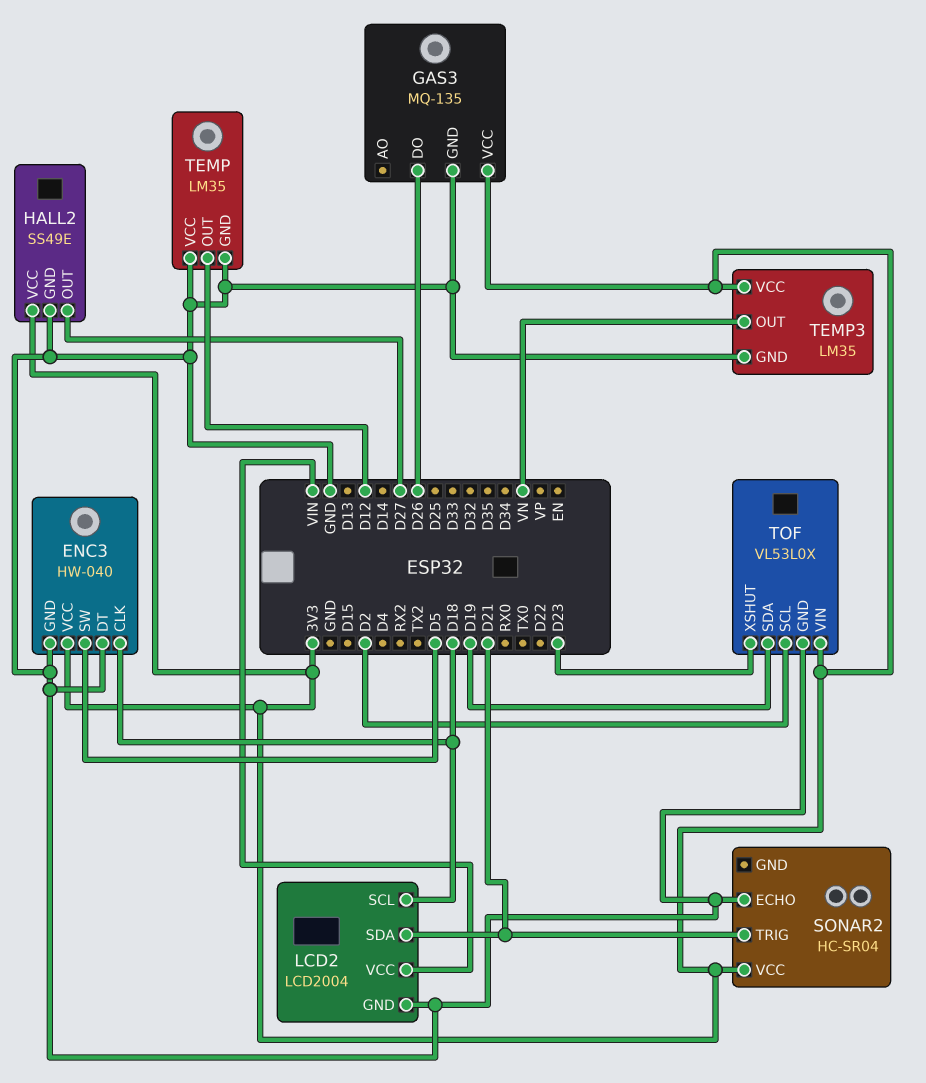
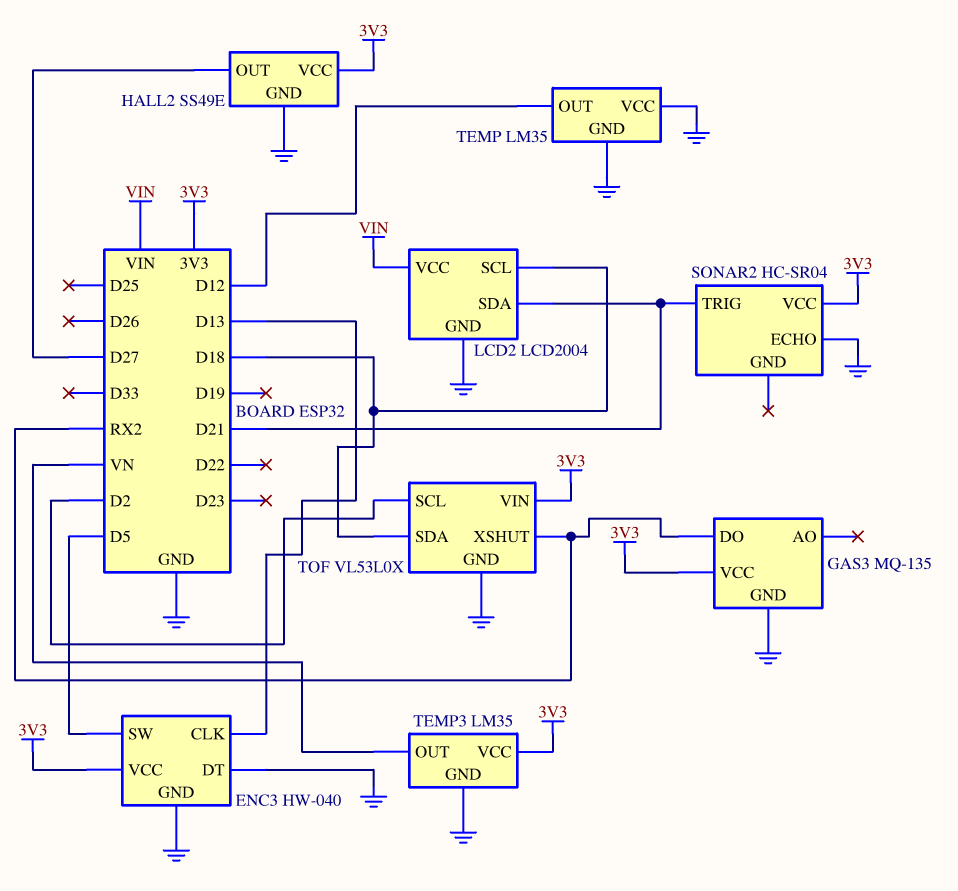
ENC3 pin CLK: D18 -> D13
GAS3 pin DO: D26 -> RX2
TOF pin SDA: D19 -> D18
TOF pin XSHUT: D23 -> RX2

